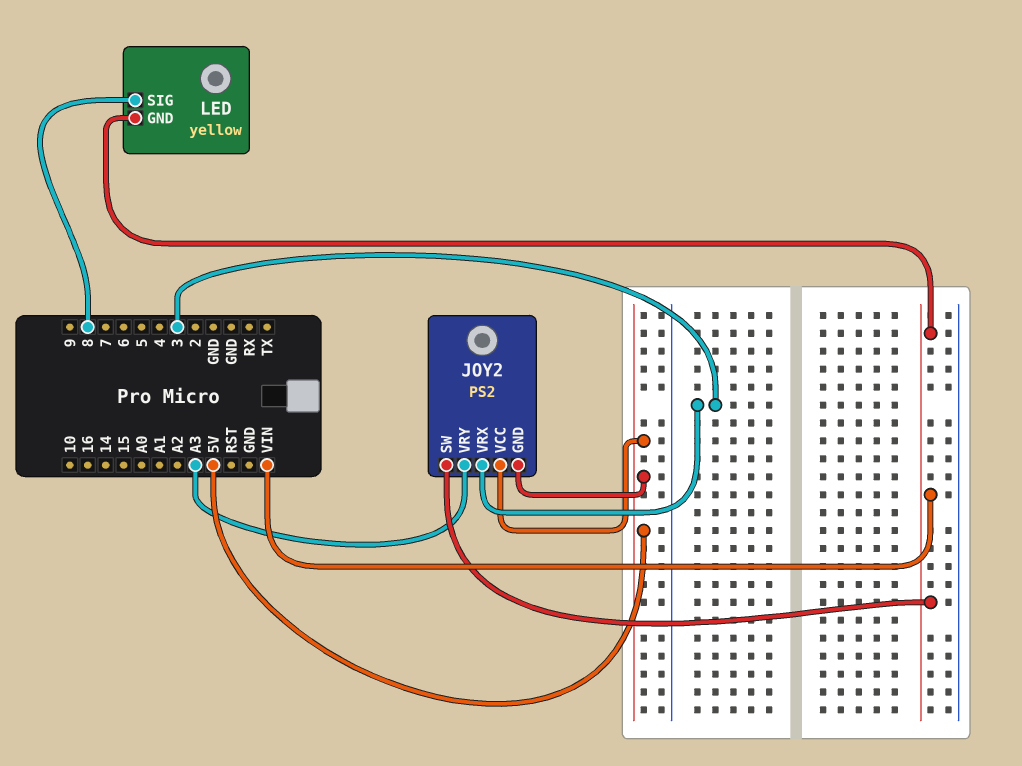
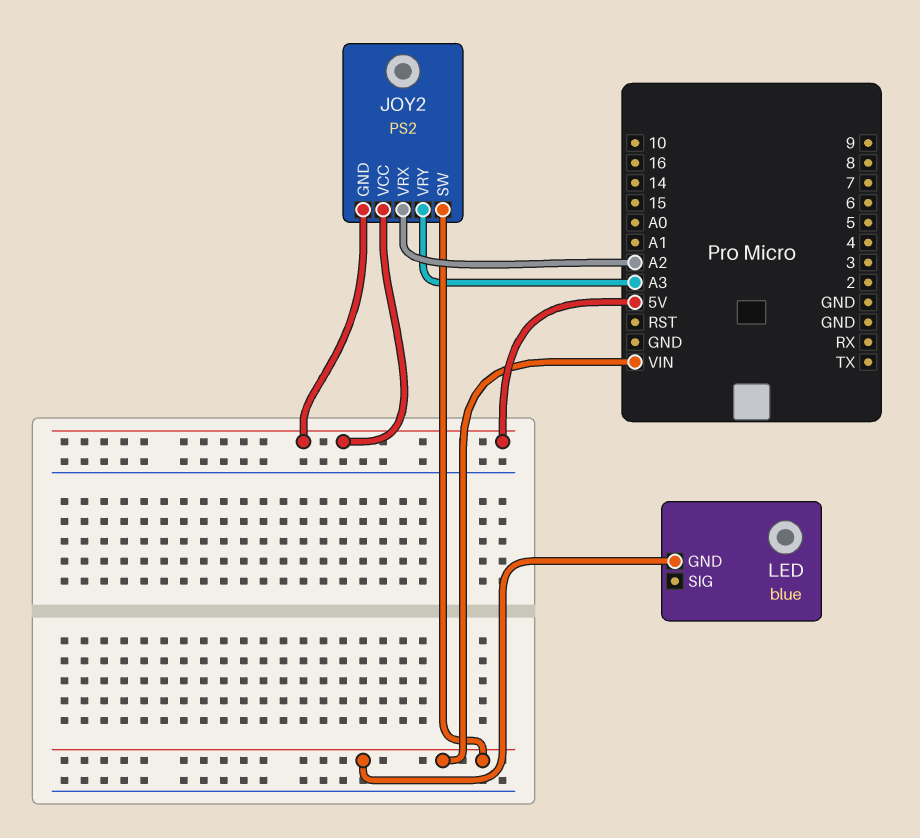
JOY2 pin VRX: 3 -> A2
LED: yellow -> blue
LED pin SIG: 8 -> none

